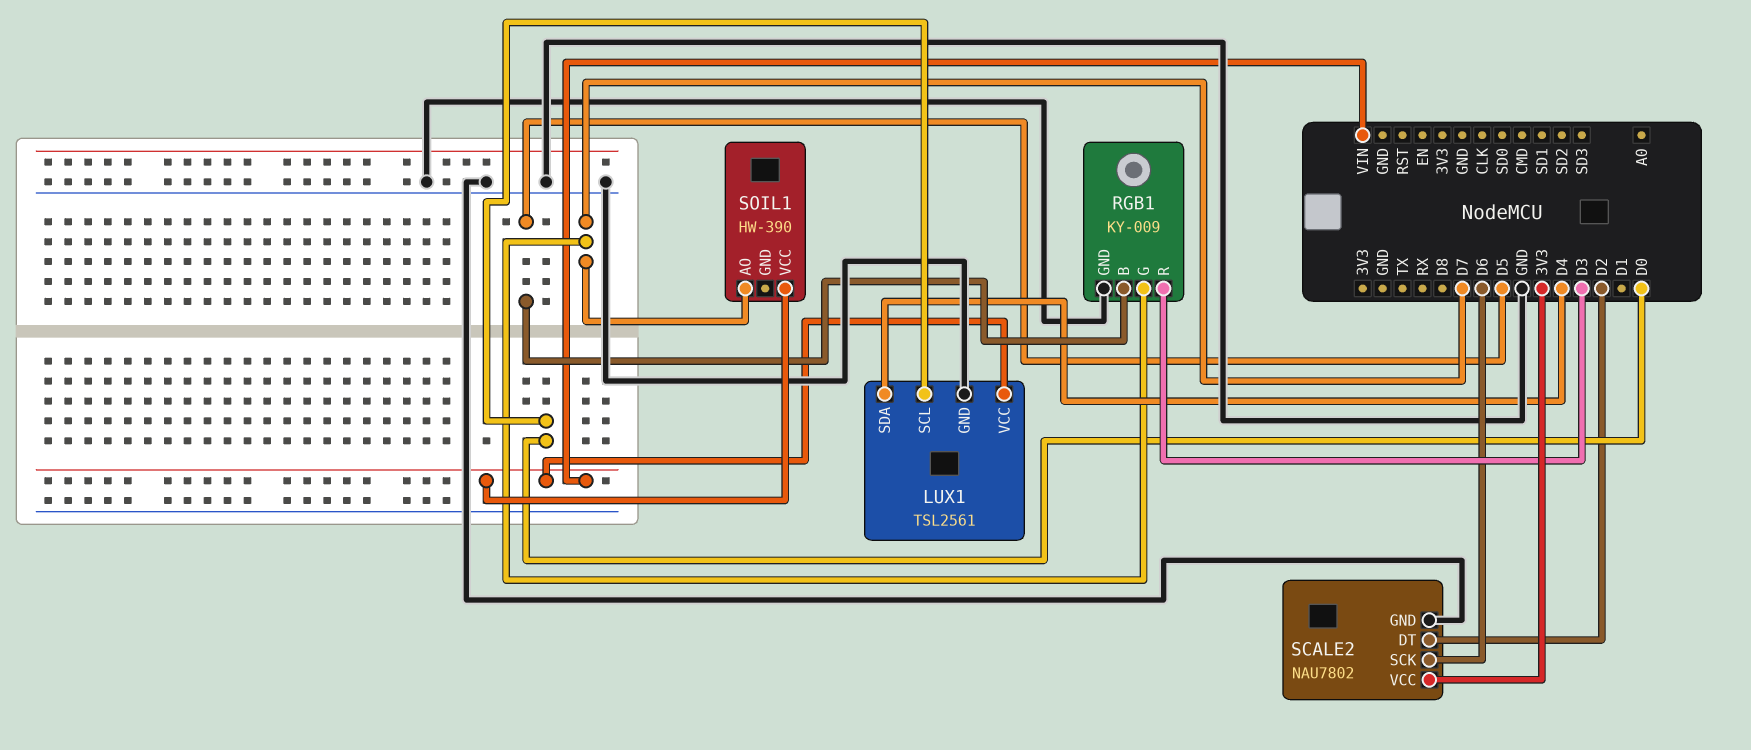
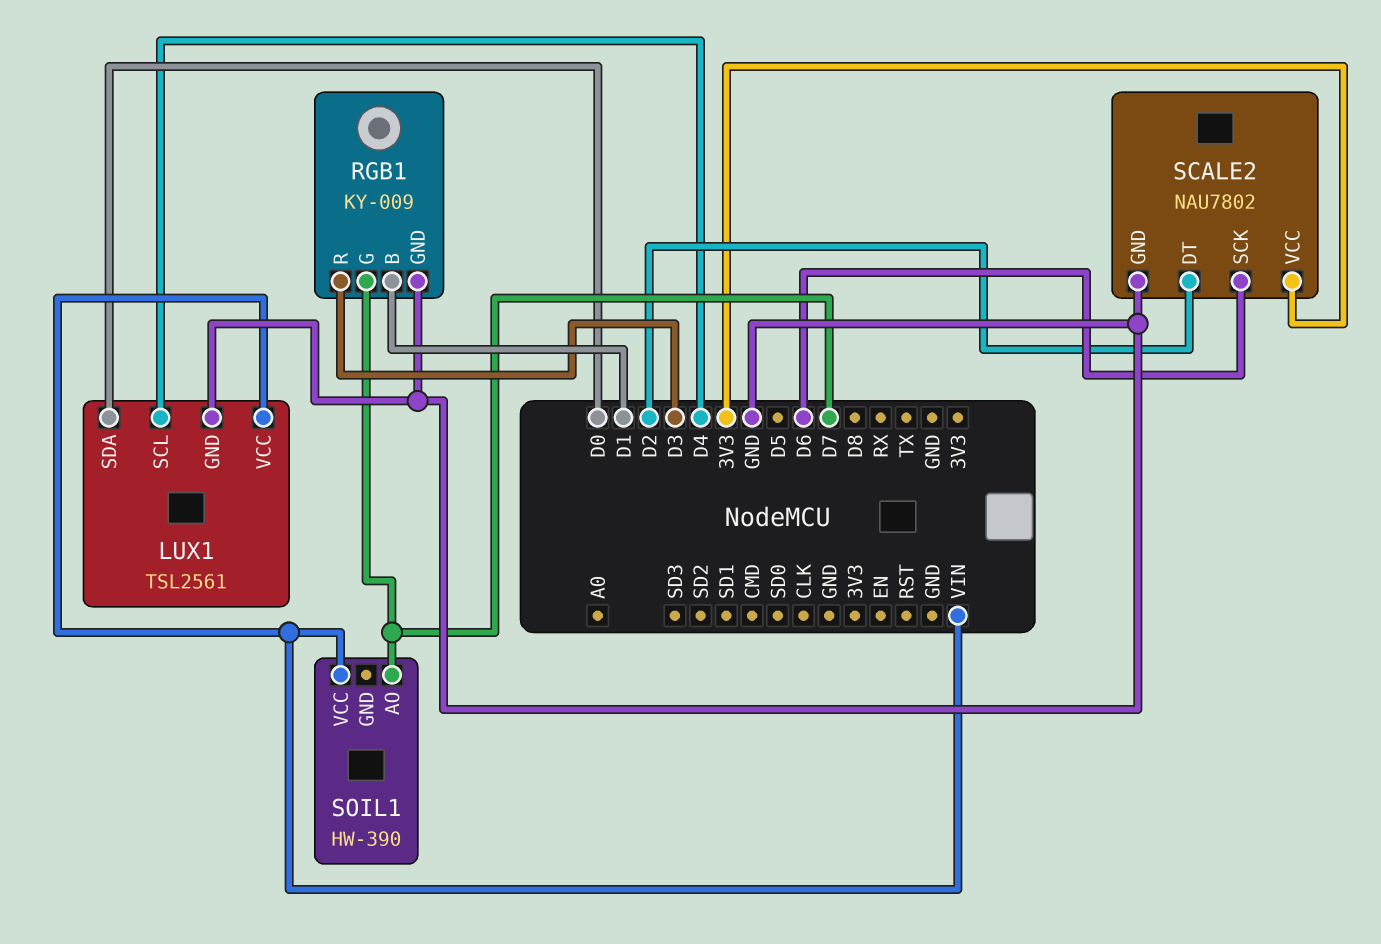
LUX1 pin SCL: D0 -> D4
LUX1 pin SDA: D4 -> D0
RGB1 pin B: D5 -> D1

